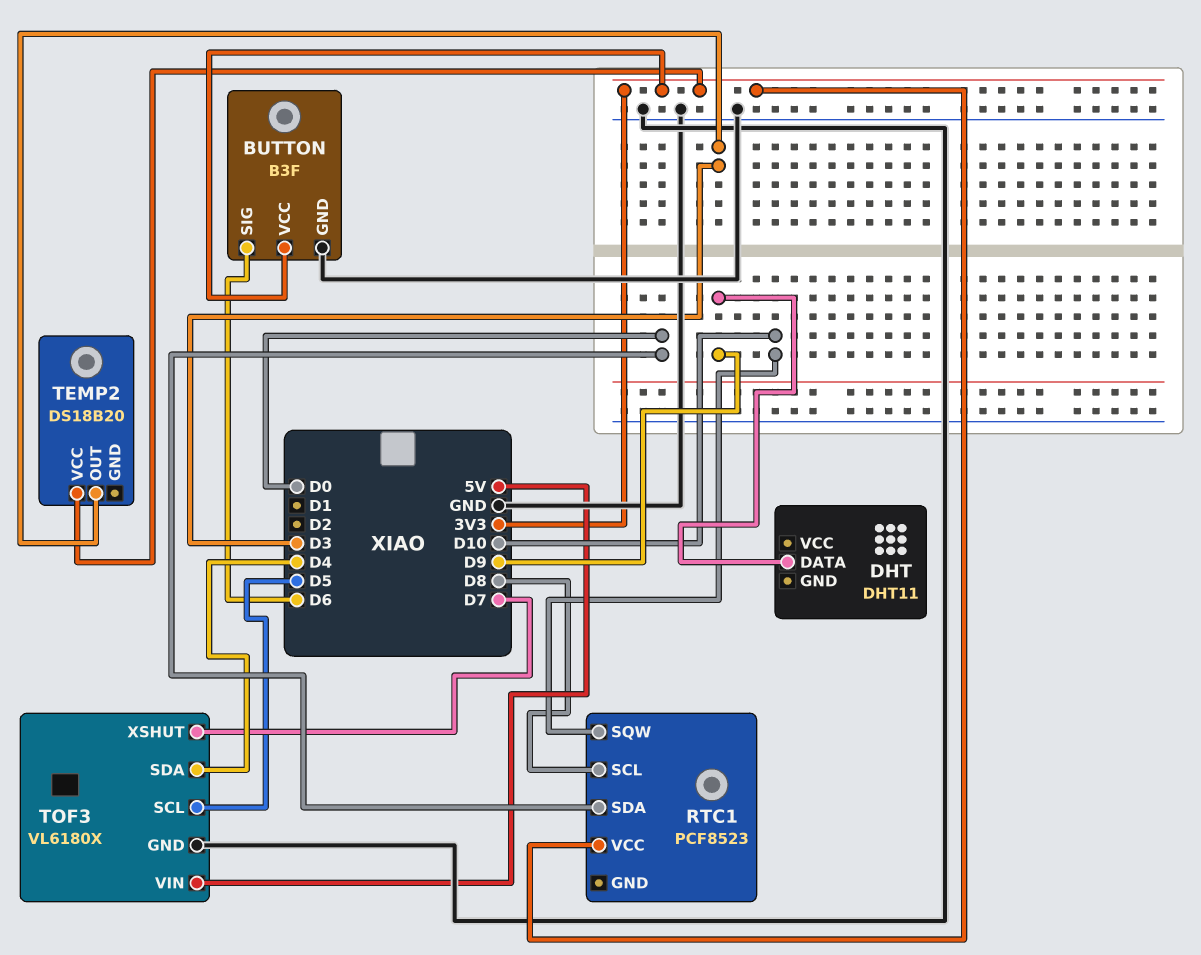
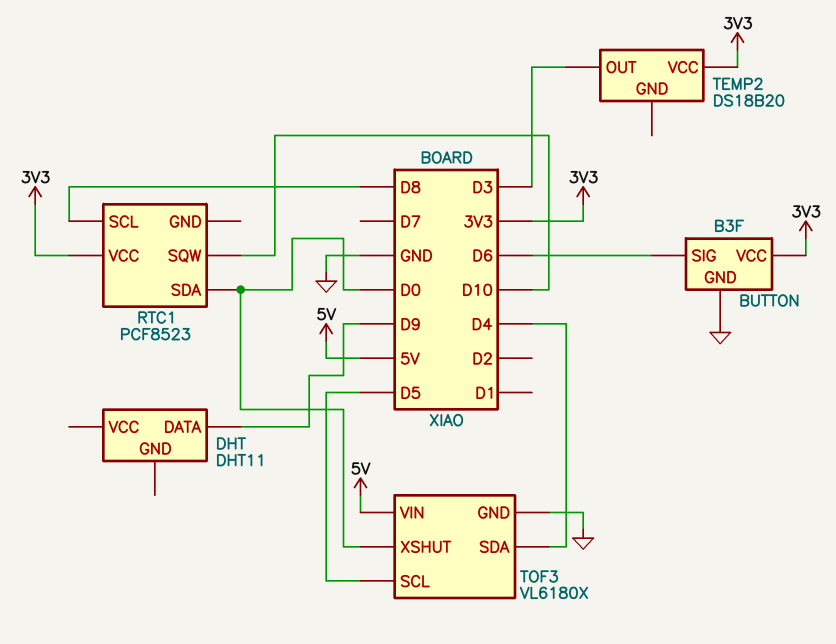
TOF3 pin XSHUT: D7 -> D0

